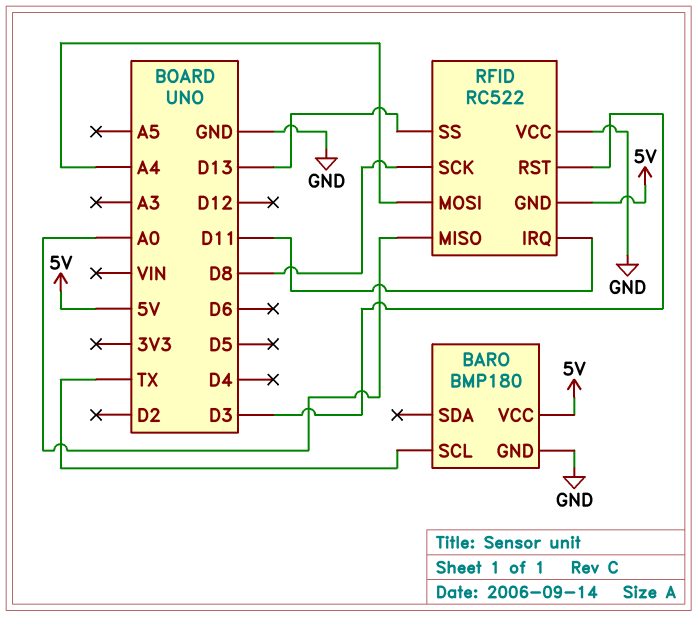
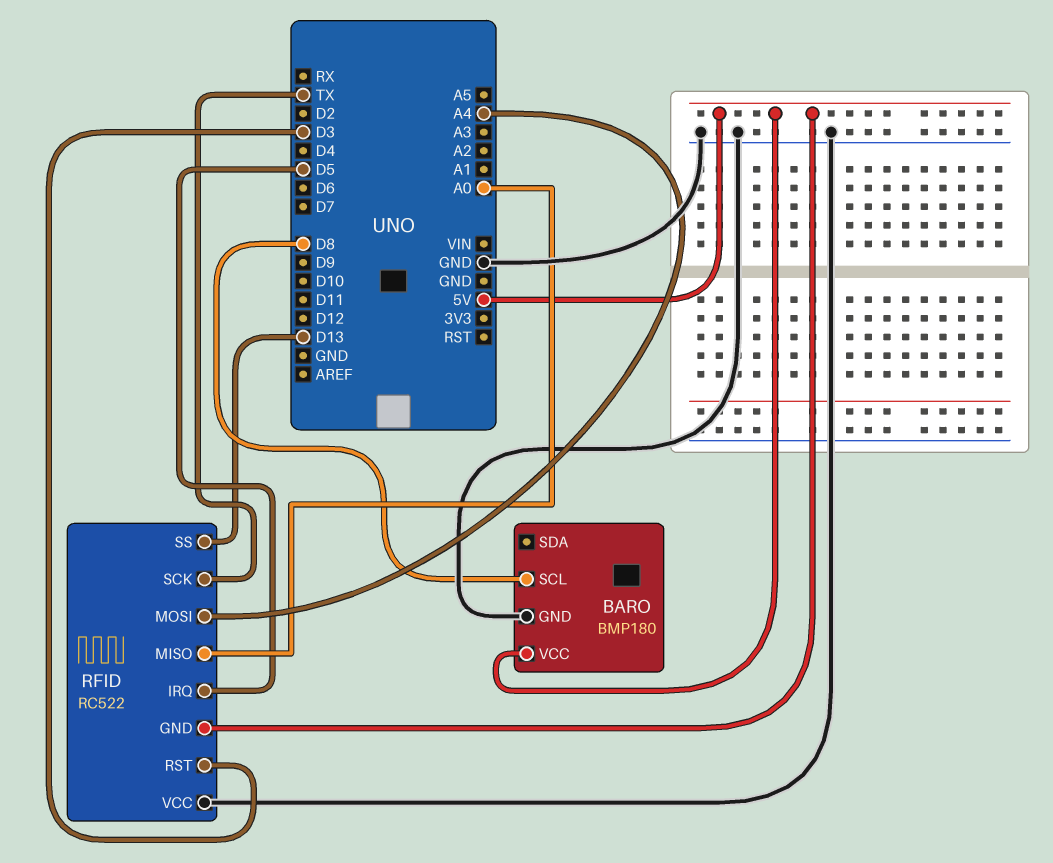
BARO pin SCL: TX -> D8
RFID pin IRQ: D11 -> D5
RFID pin SCK: D8 -> TX

